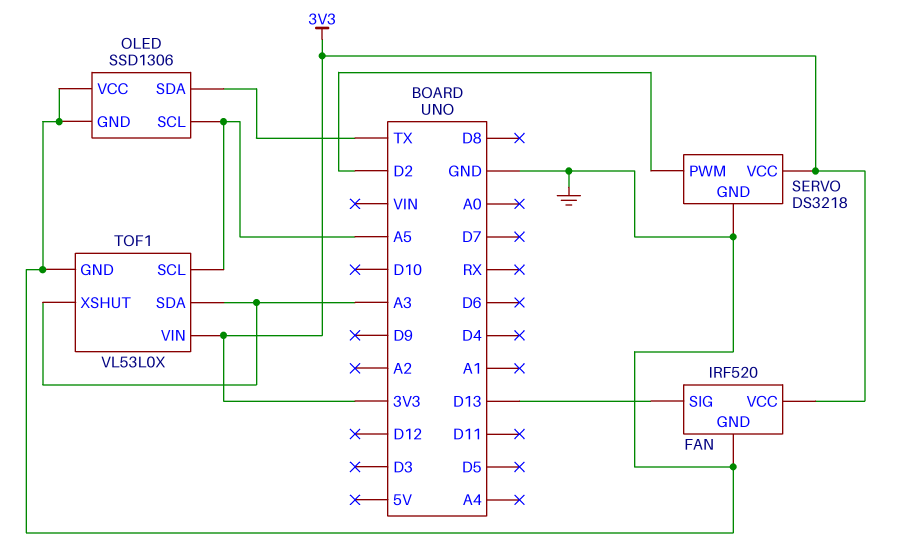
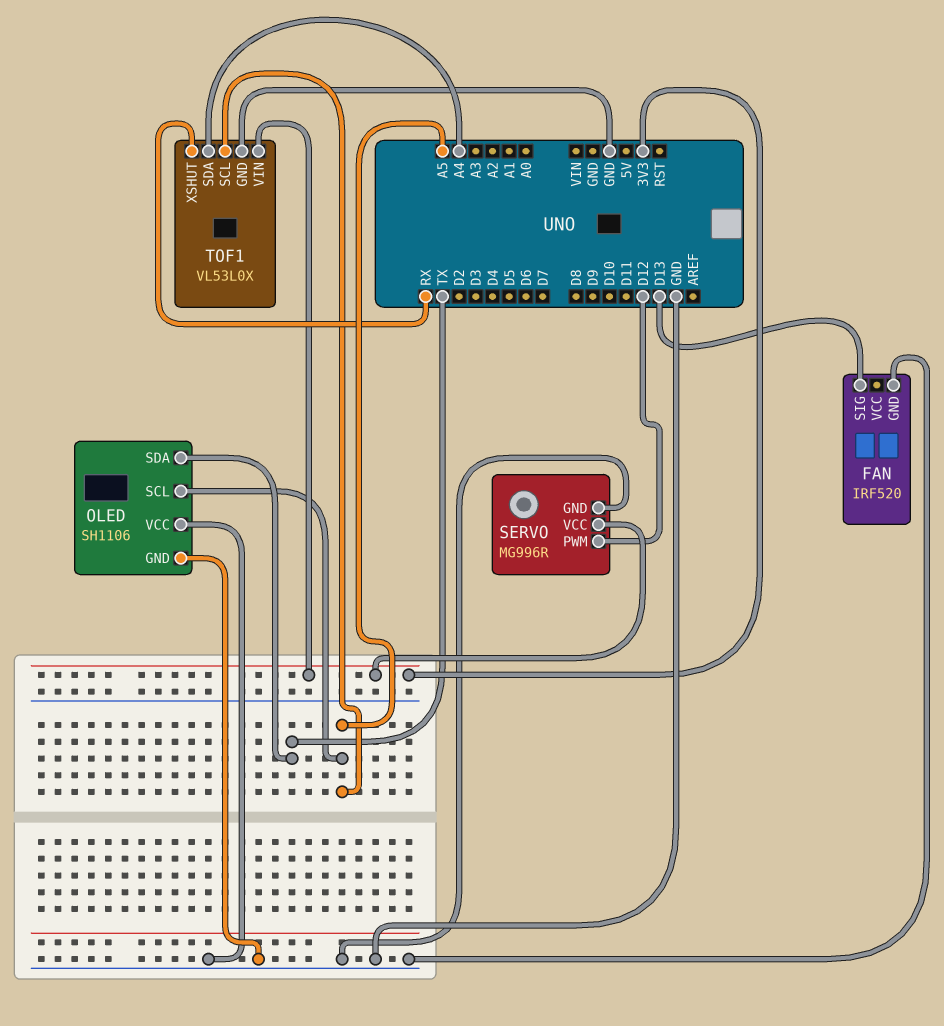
FAN pin VCC: 3V3 -> none
OLED: SSD1306 -> SH1106
SERVO: DS3218 -> MG996R
SERVO pin PWM: D2 -> D12
TOF1 pin SDA: A3 -> A4
TOF1 pin XSHUT: A3 -> RX

